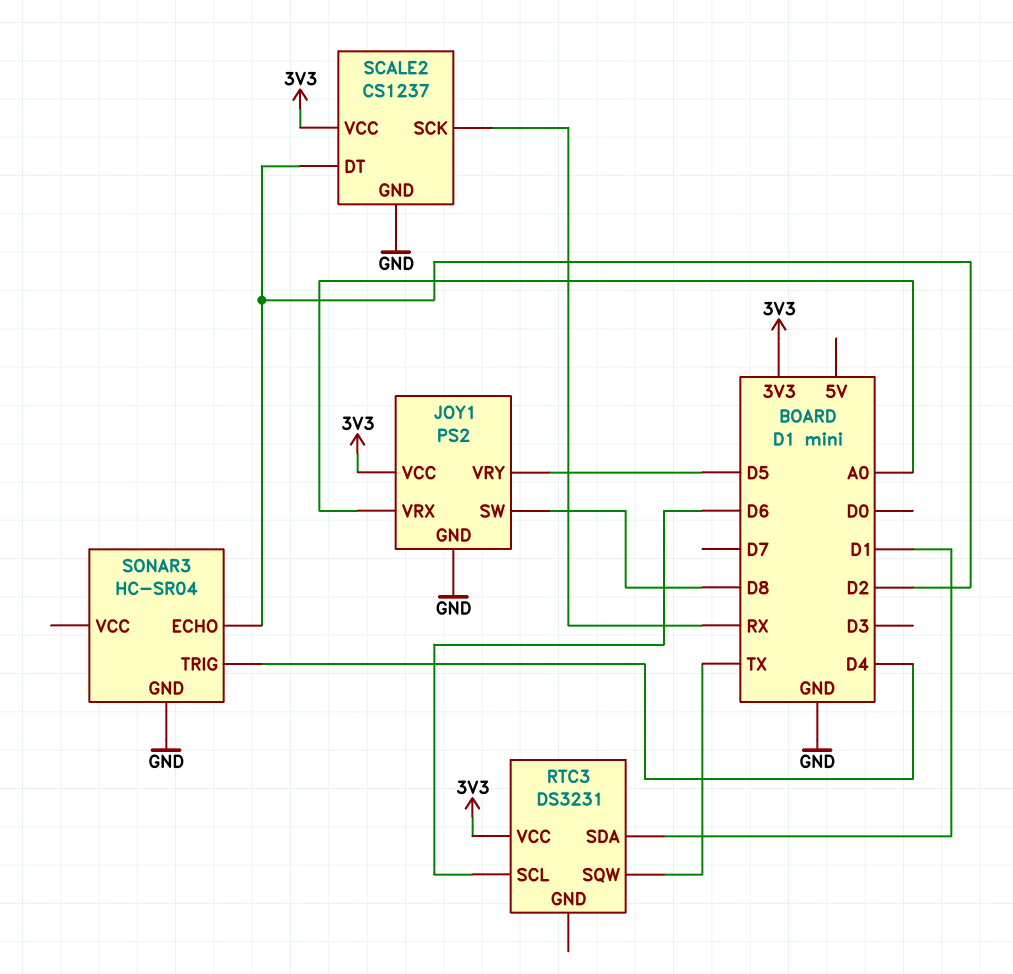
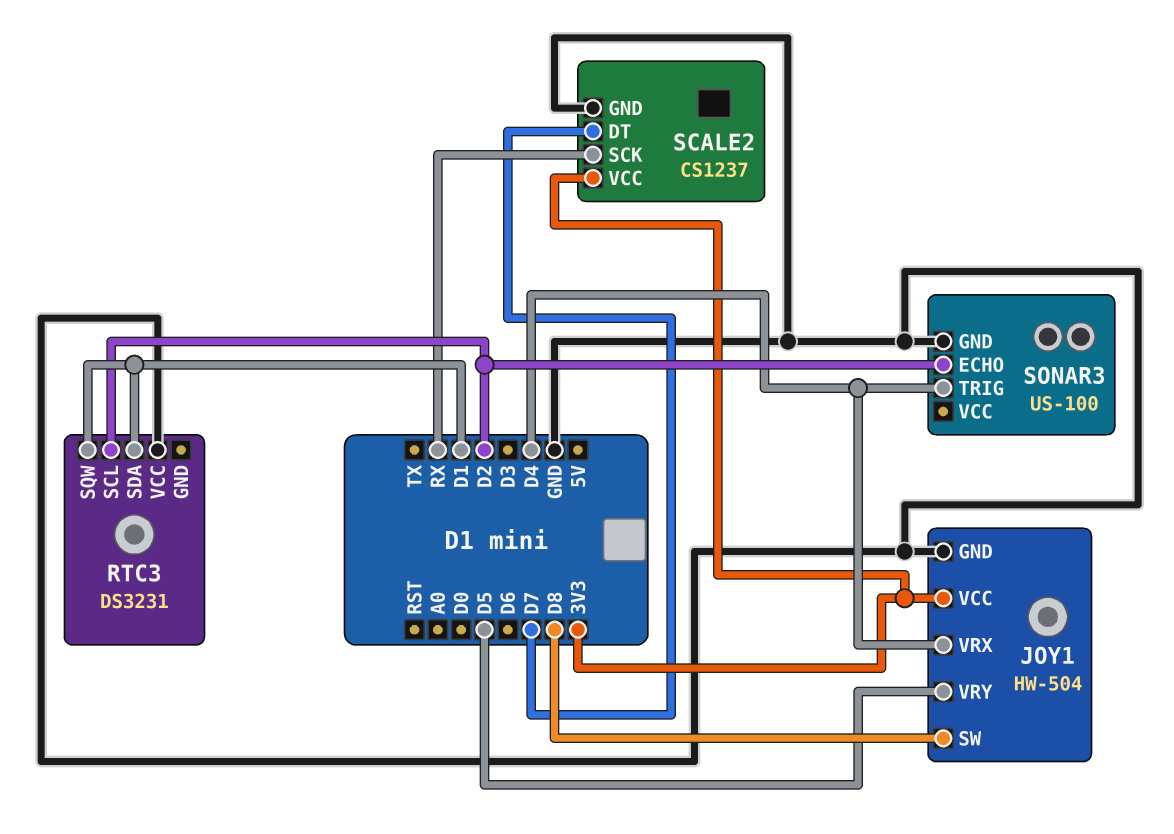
JOY1: PS2 -> HW-504
JOY1 pin VRX: A0 -> D4
RTC3 pin SCL: D6 -> D2
RTC3 pin SQW: TX -> D1
RTC3 pin VCC: 3V3 -> GND
SCALE2 pin DT: D2 -> D7
SONAR3: HC-SR04 -> US-100

